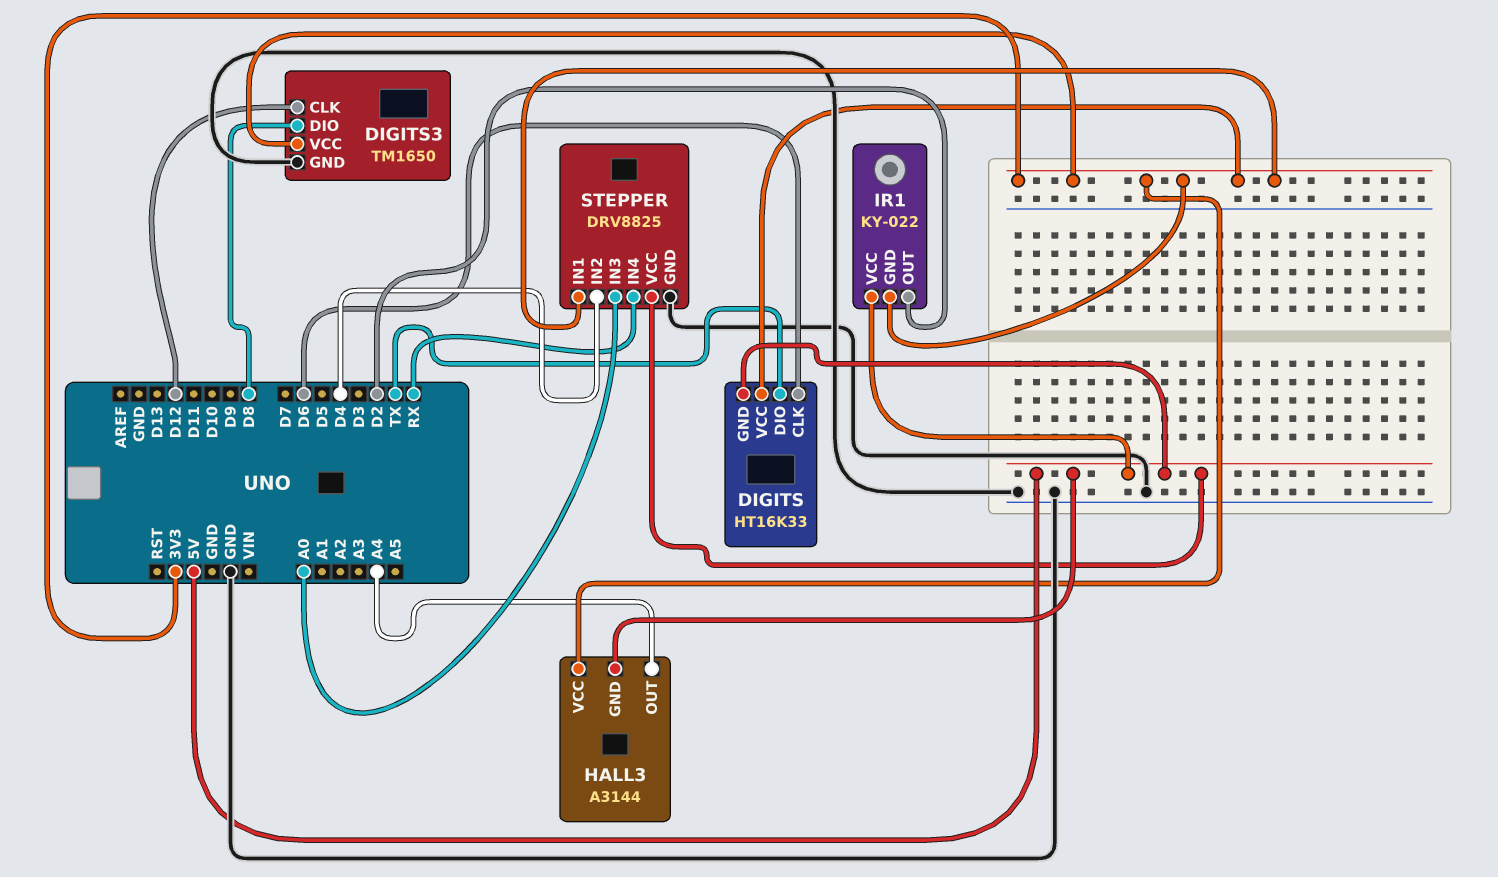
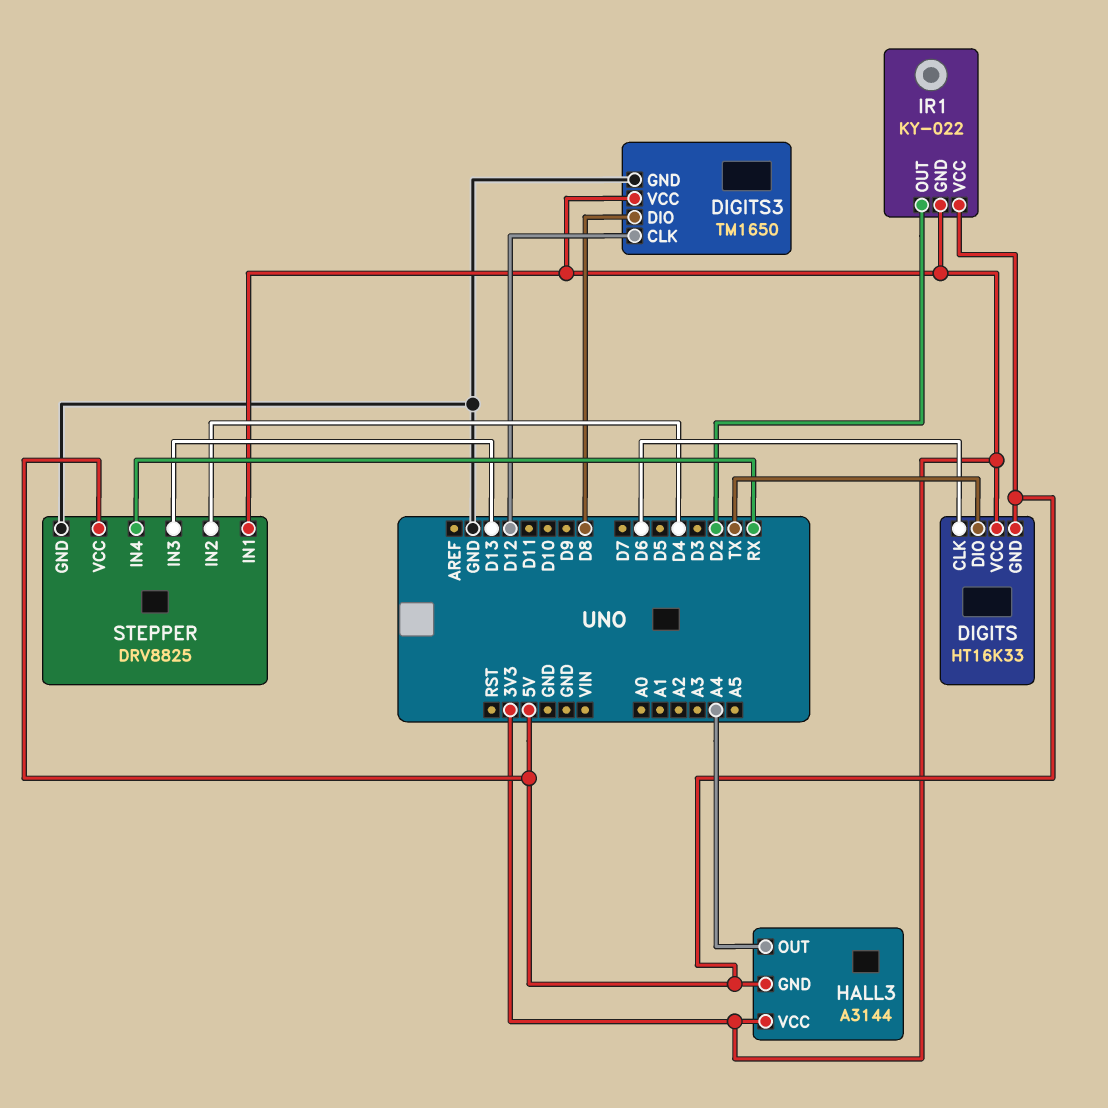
STEPPER pin IN3: A0 -> D13

